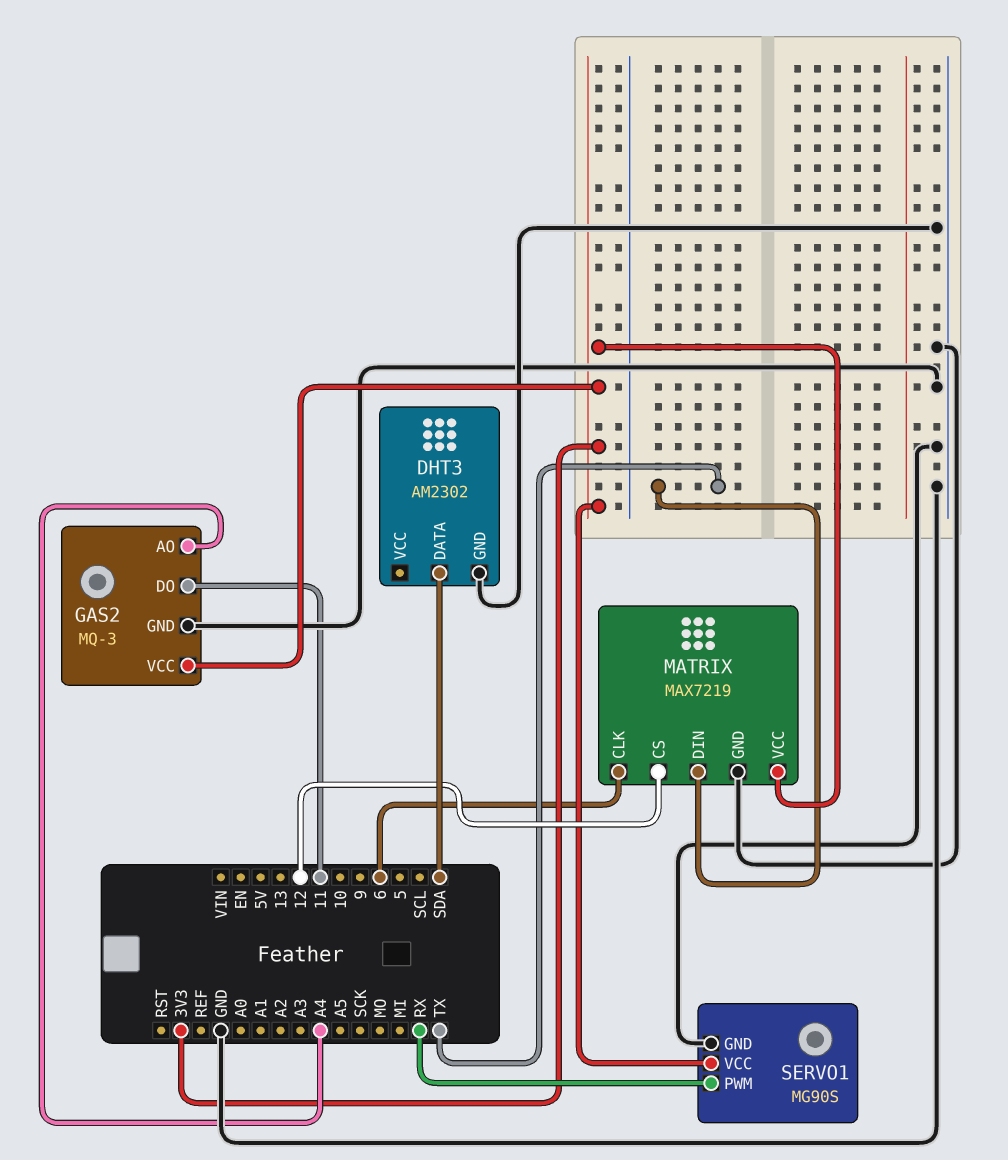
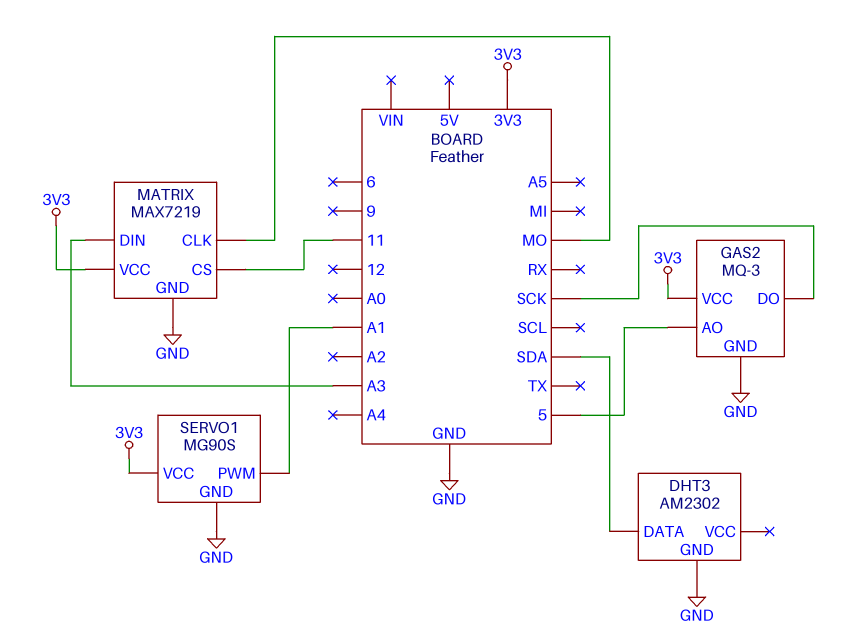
GAS2 pin AO: A4 -> 5
GAS2 pin DO: 11 -> SCK
MATRIX pin CLK: 6 -> MO
MATRIX pin CS: 12 -> 11
MATRIX pin DIN: TX -> A3
SERVO1 pin PWM: RX -> A1

